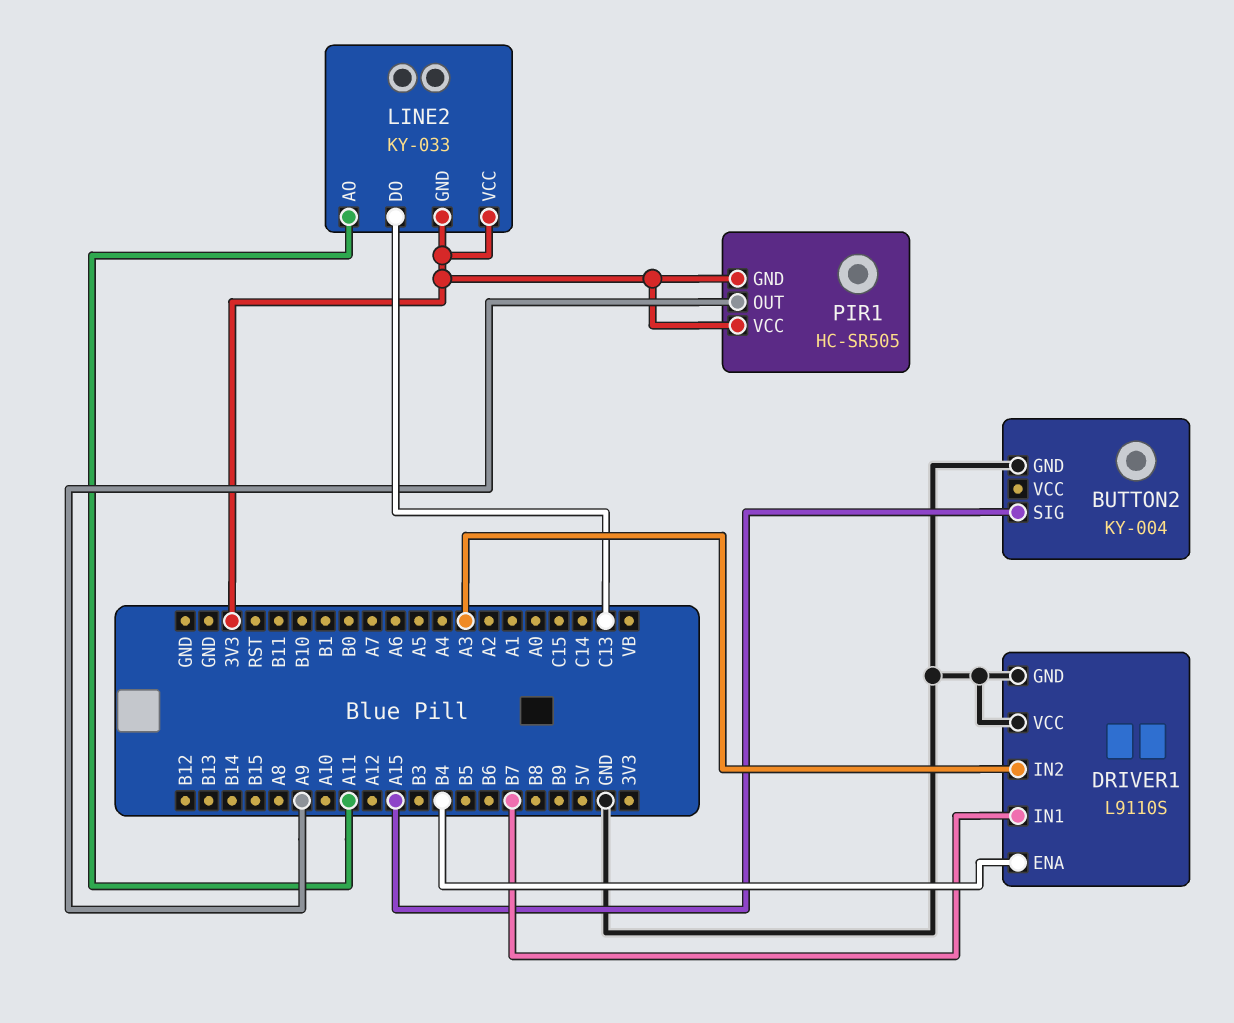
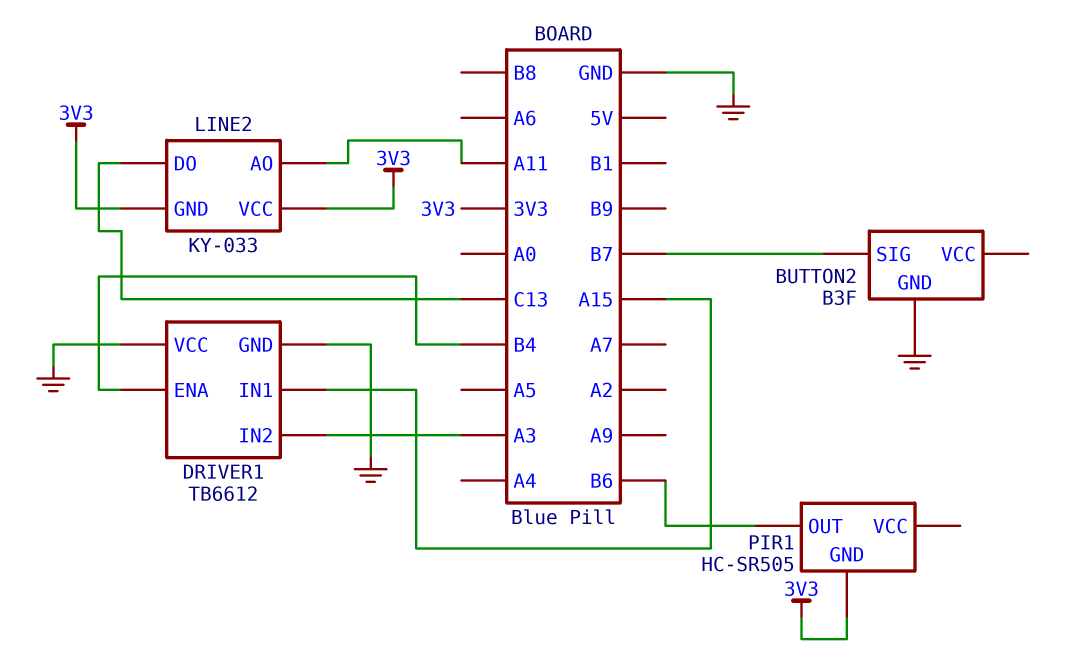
BUTTON2: KY-004 -> B3F
BUTTON2 pin SIG: A15 -> B7
DRIVER1: L9110S -> TB6612
DRIVER1 pin IN1: B7 -> A15
PIR1 pin OUT: A9 -> B6
PIR1 pin VCC: 3V3 -> none

